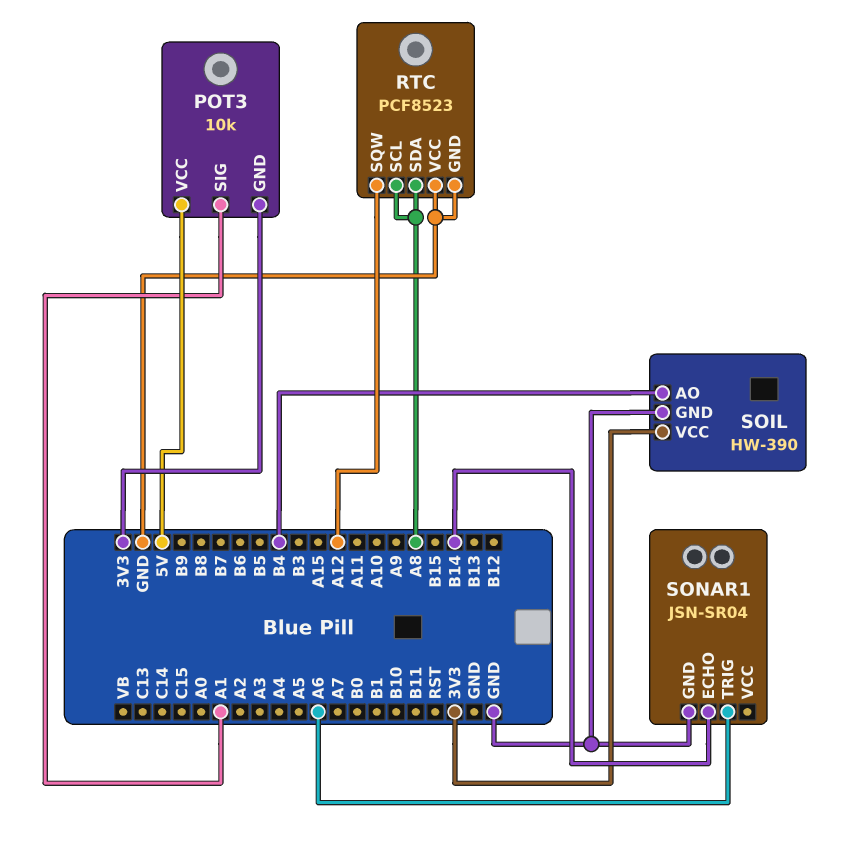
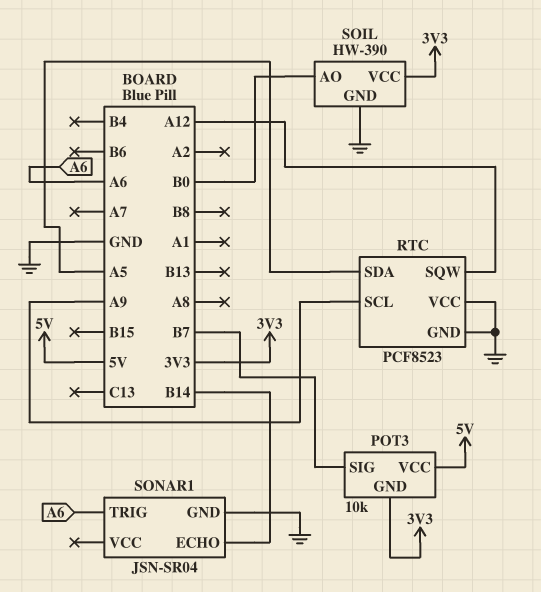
POT3 pin SIG: A1 -> B7
RTC pin SCL: A8 -> A9
RTC pin SDA: A8 -> A5
SOIL pin AO: B4 -> B0

